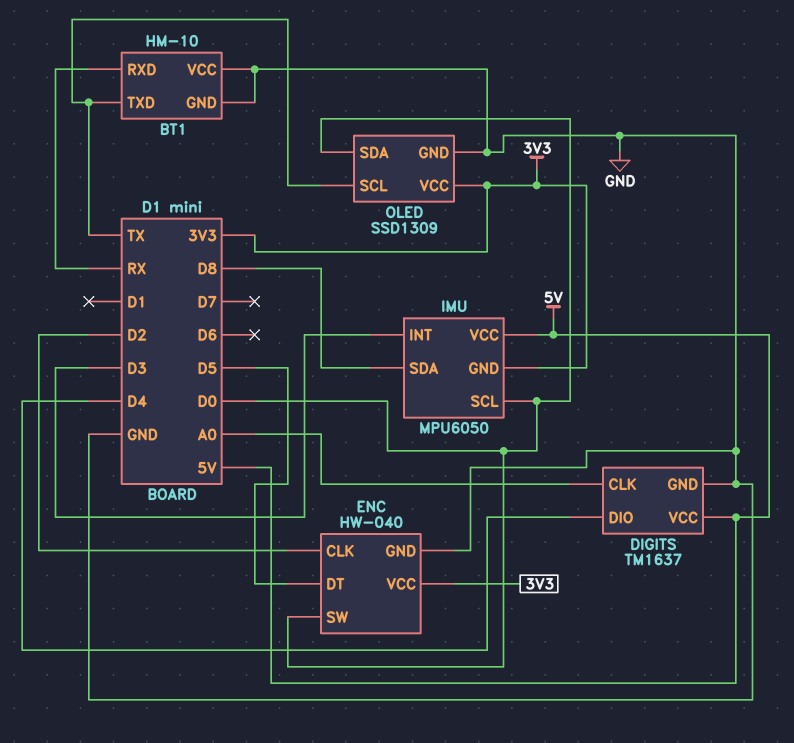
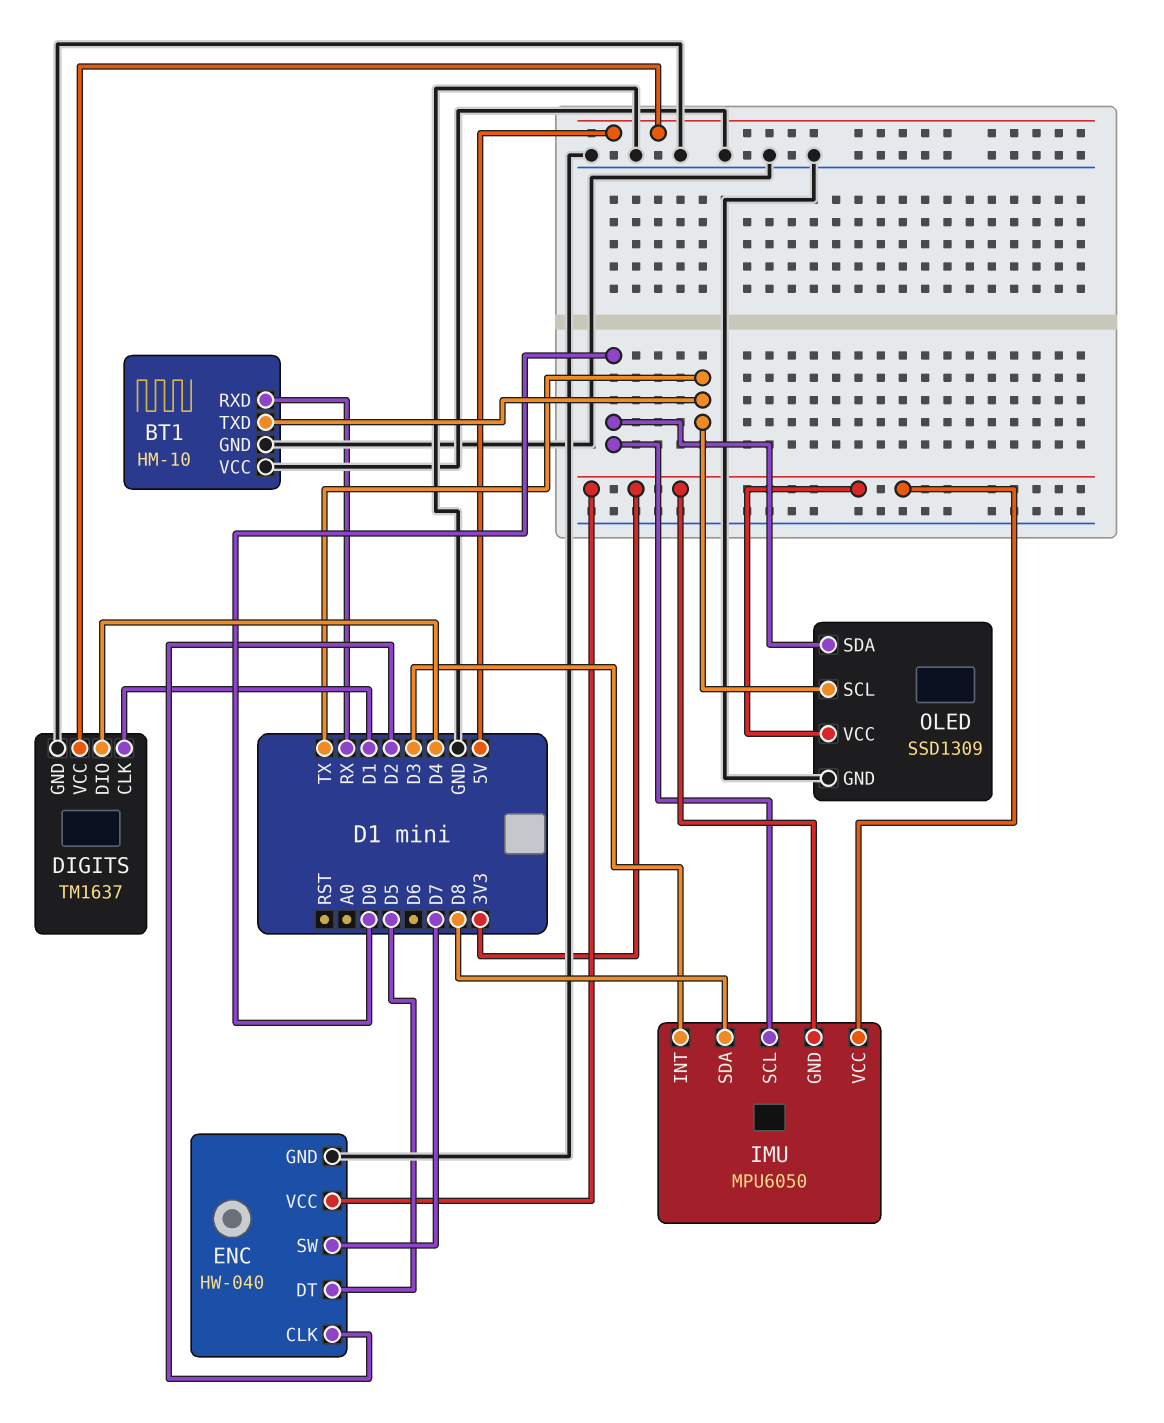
DIGITS pin CLK: A0 -> D1
ENC pin SW: D0 -> D7
IMU pin VCC: 5V -> 3V3

